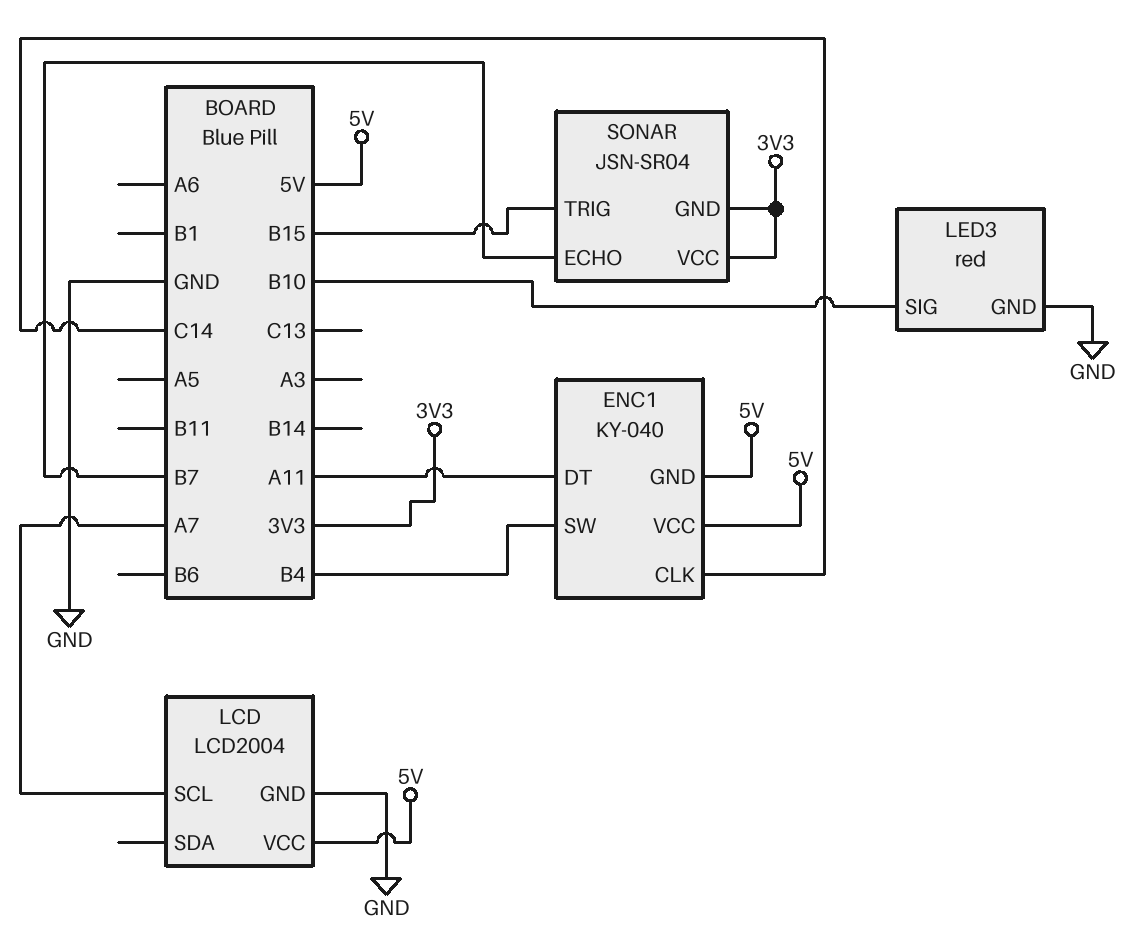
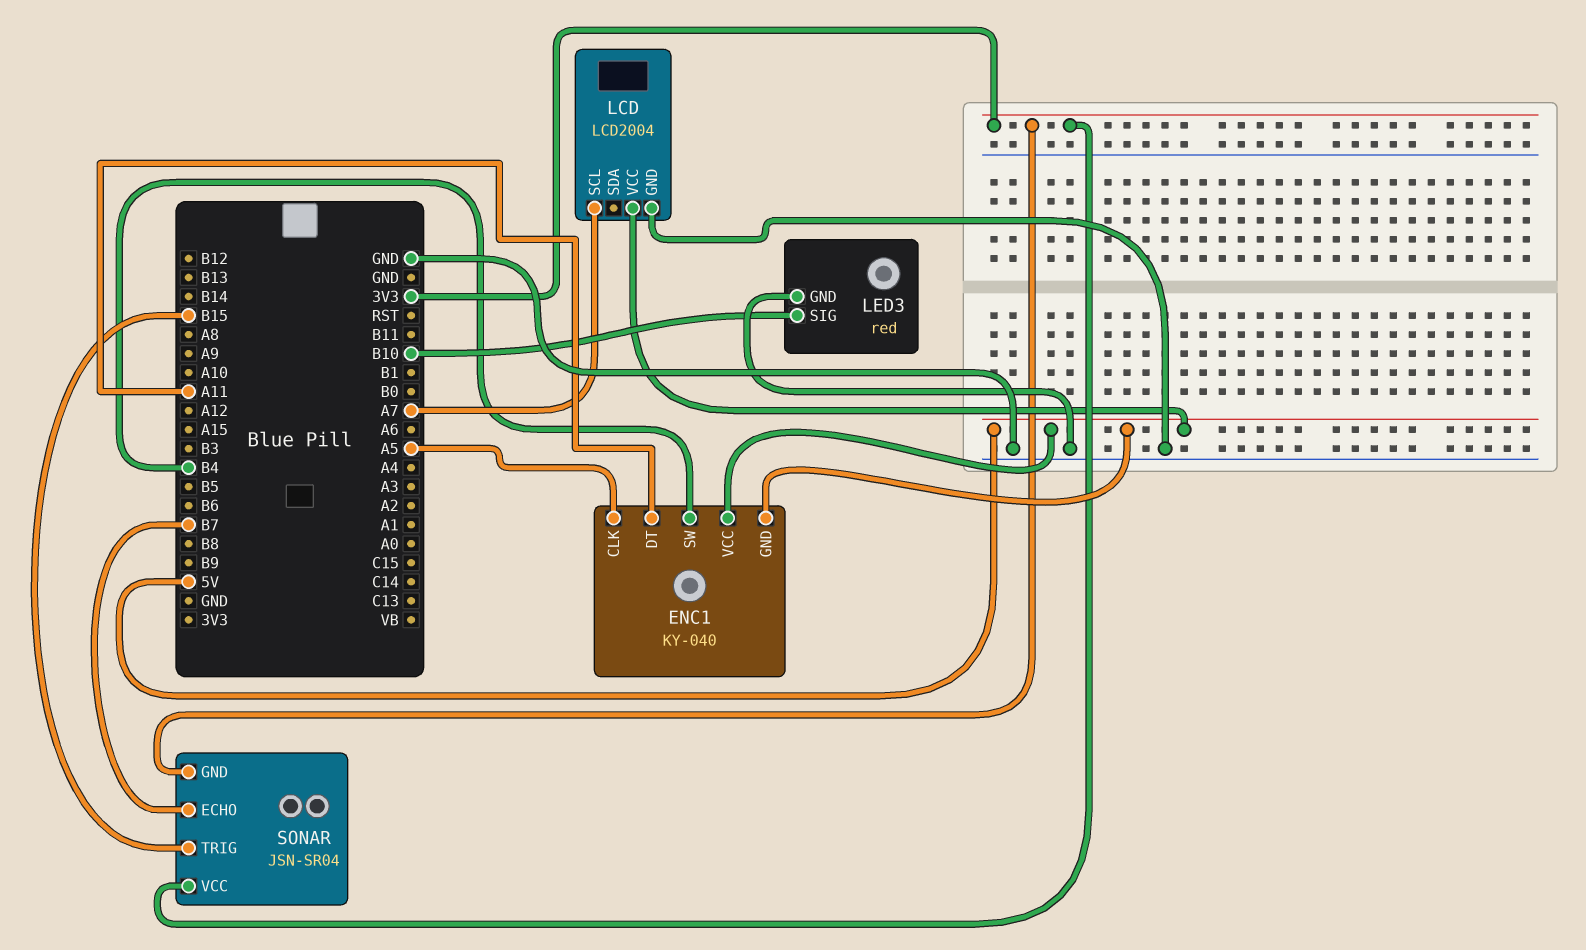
ENC1 pin CLK: C14 -> A5

